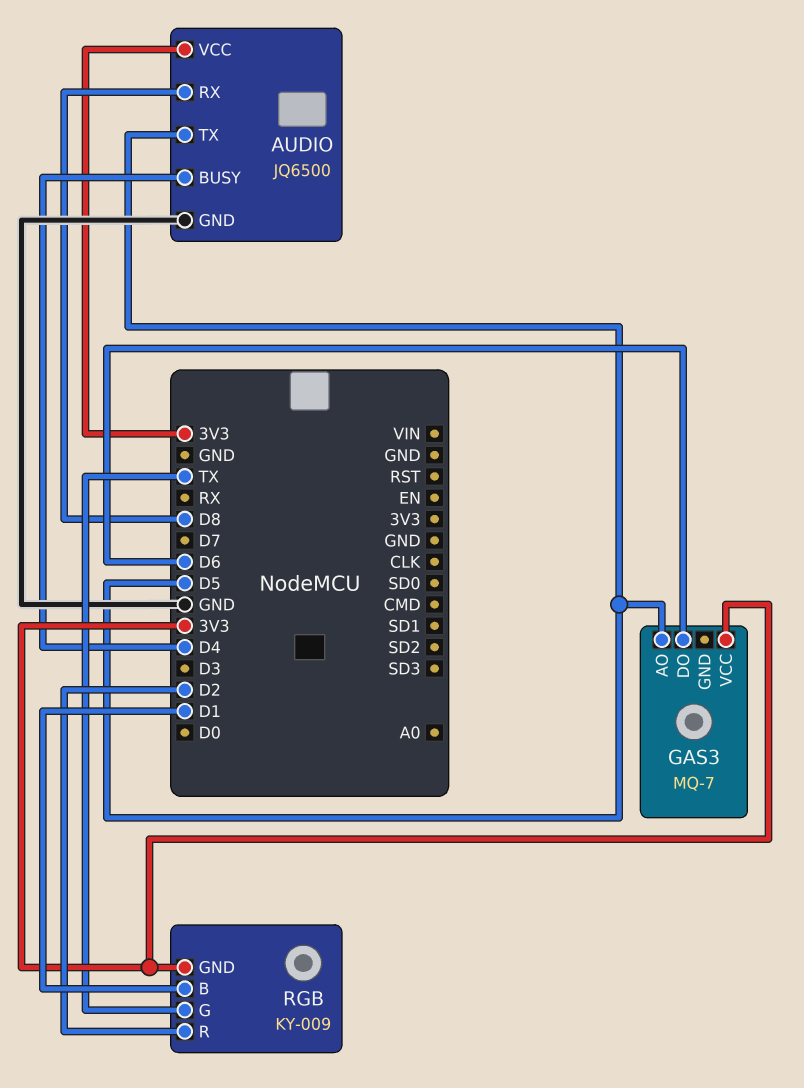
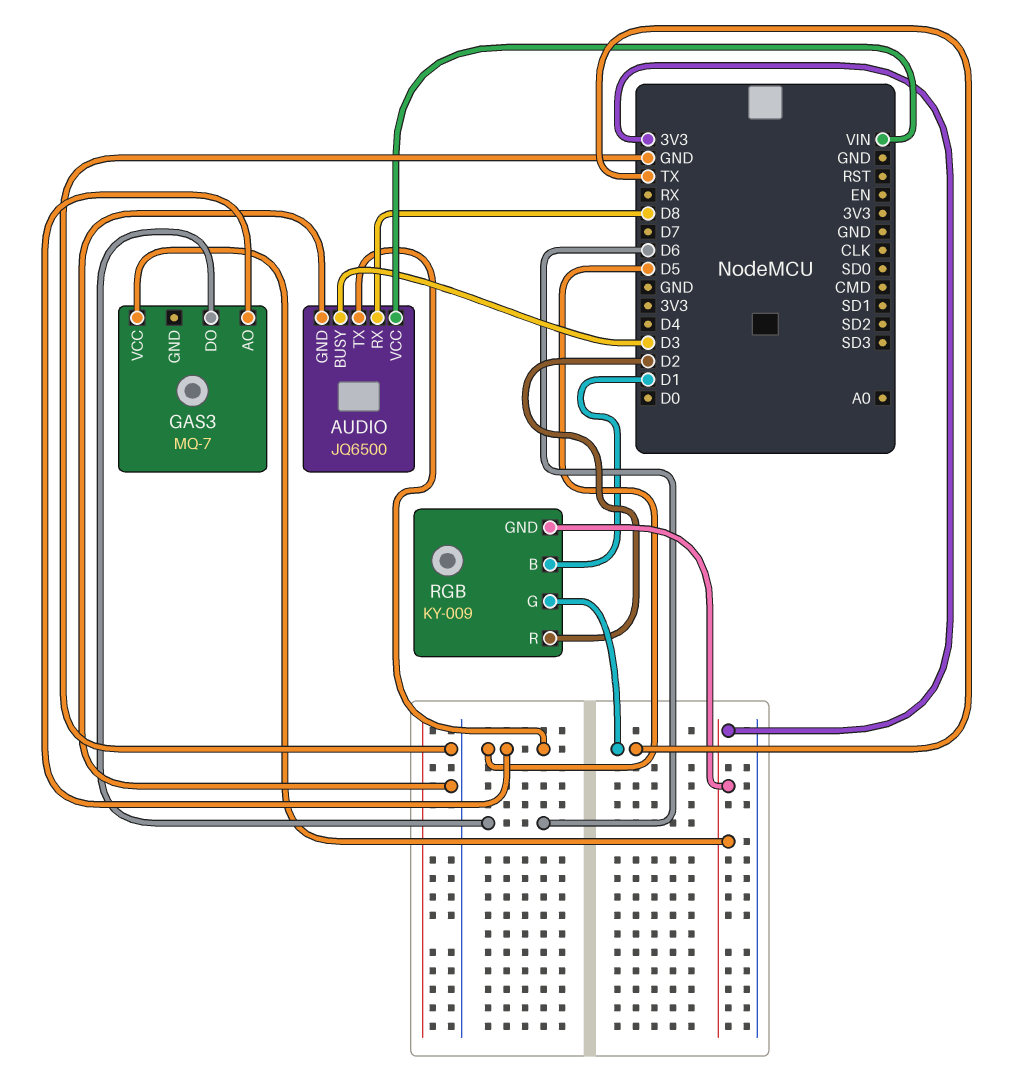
AUDIO pin BUSY: D4 -> D3
AUDIO pin VCC: 3V3 -> VIN

